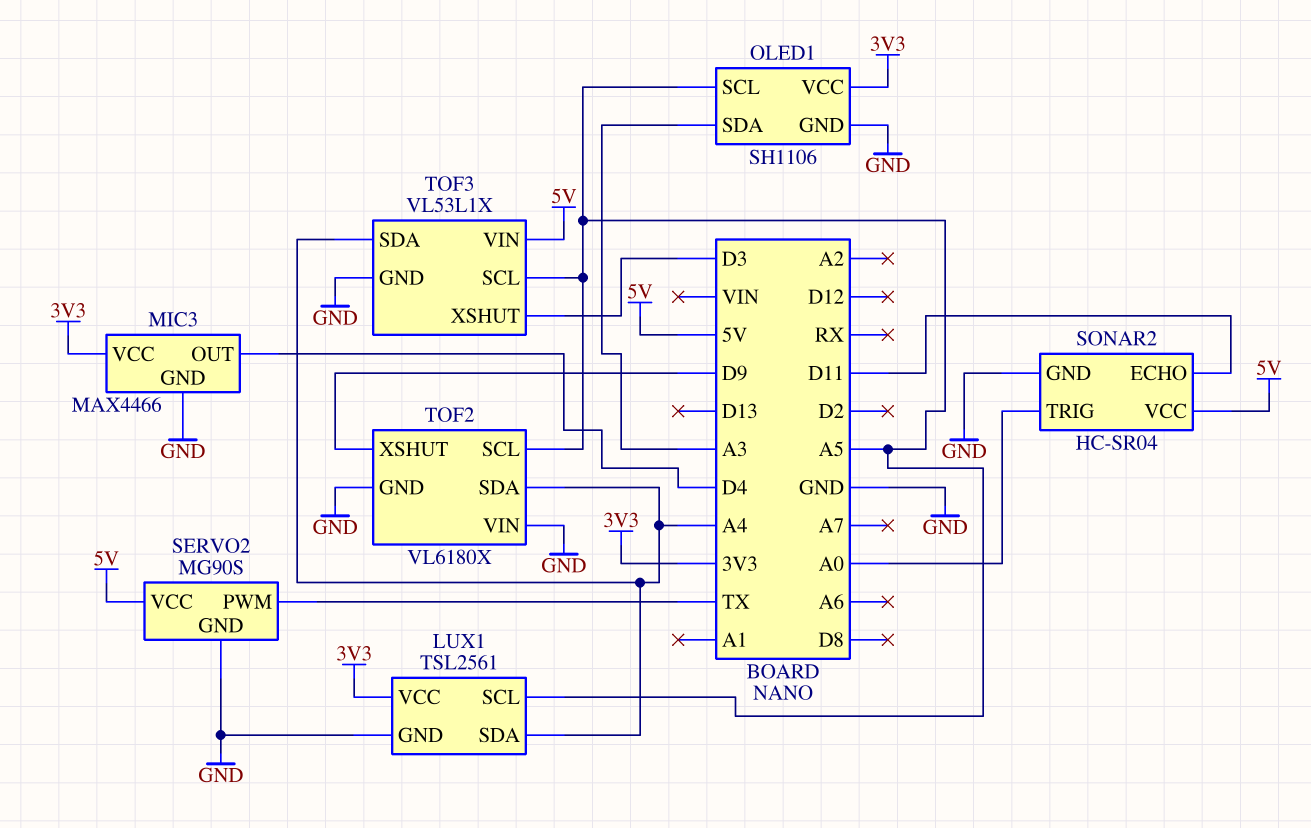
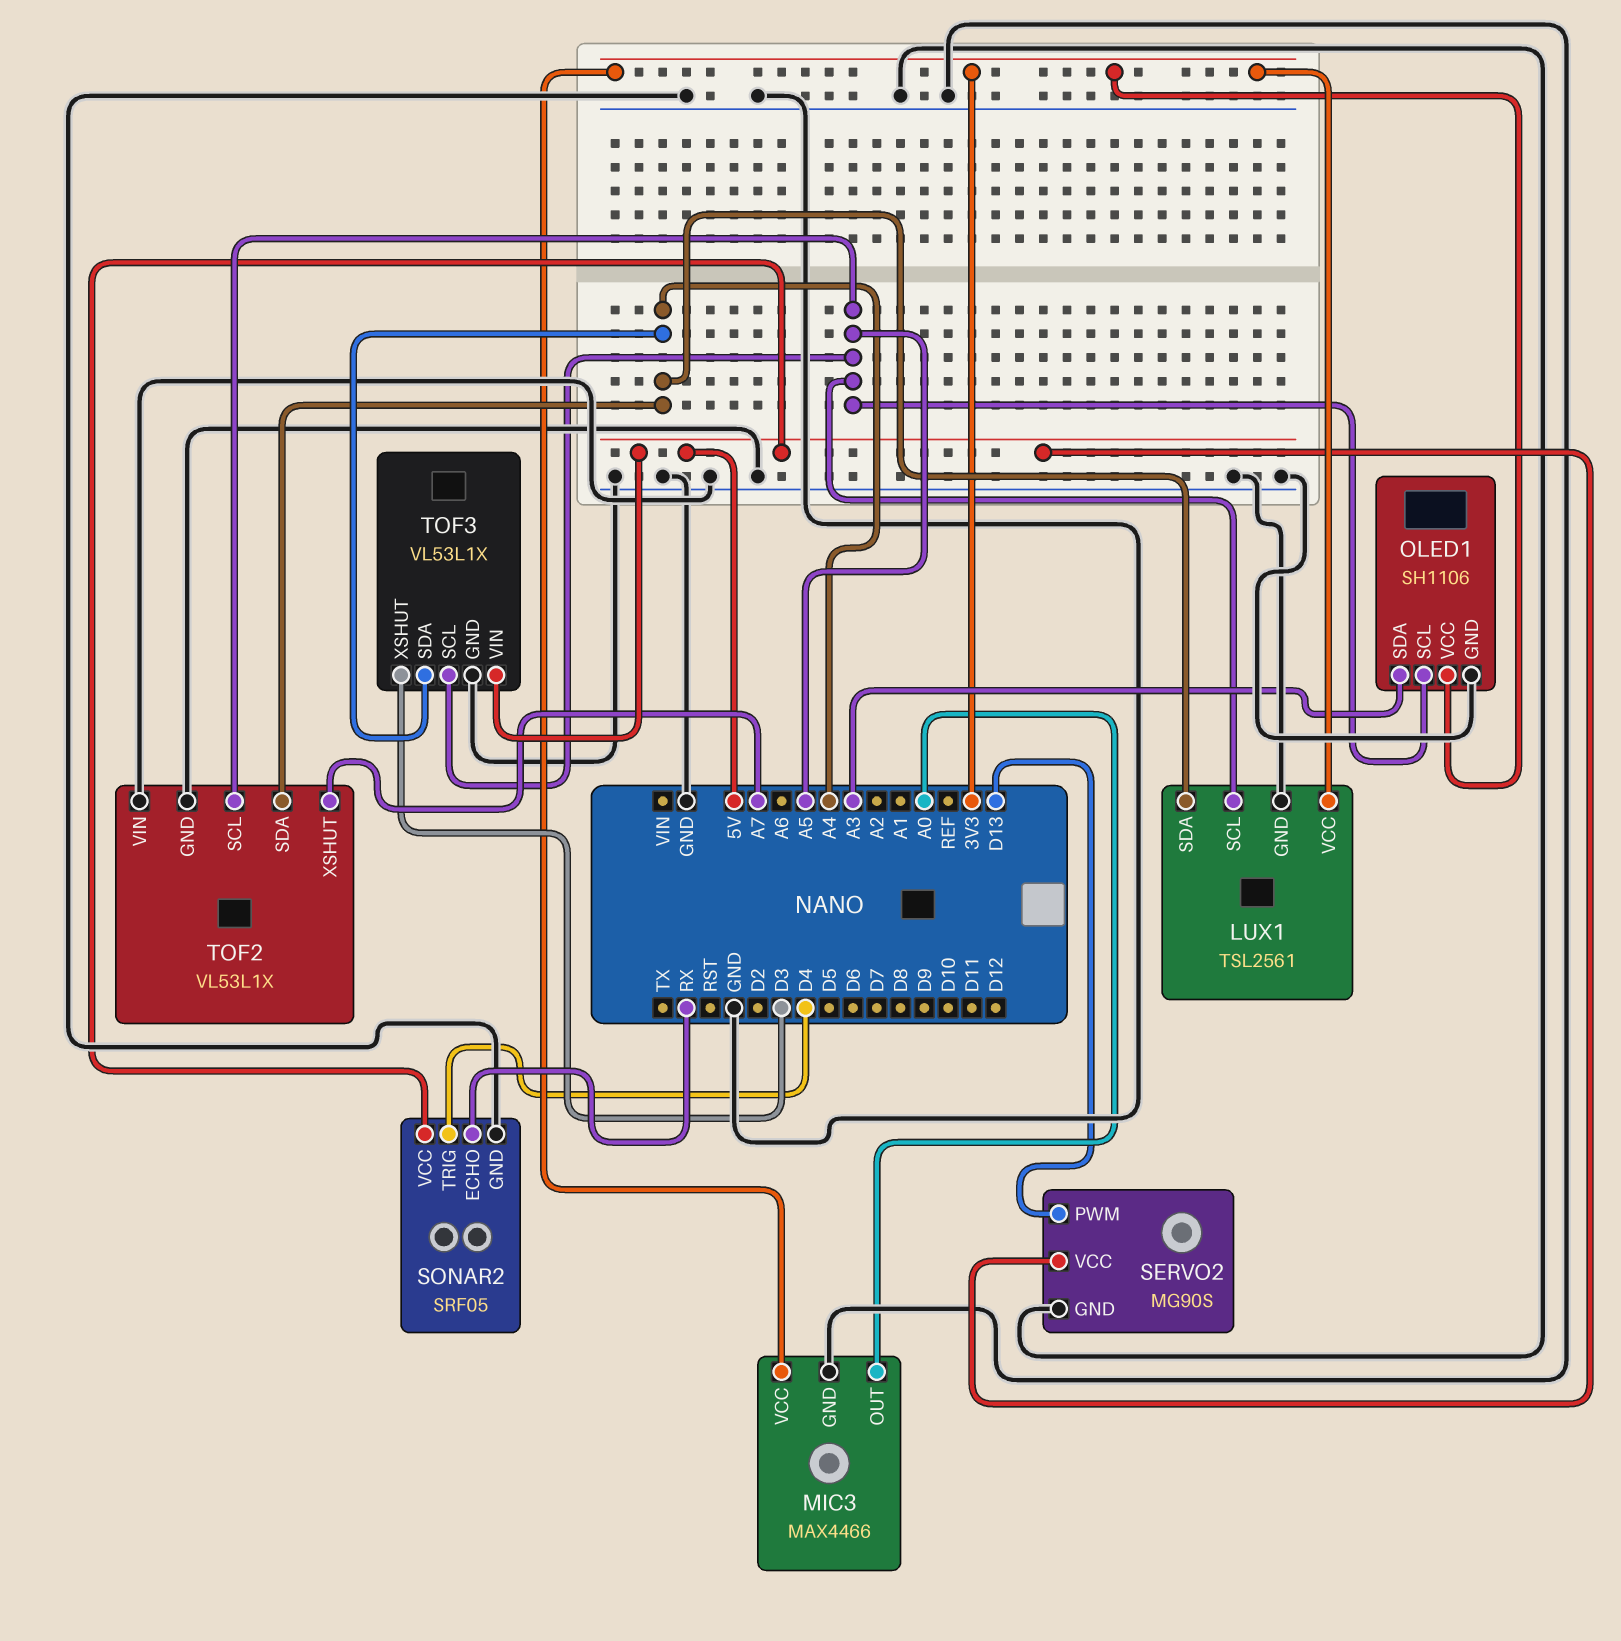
MIC3 pin OUT: D4 -> A0
SERVO2 pin PWM: TX -> D13
SONAR2: HC-SR04 -> SRF05
SONAR2 pin ECHO: D11 -> RX
SONAR2 pin TRIG: A0 -> D4
TOF2: VL6180X -> VL53L1X
TOF2 pin XSHUT: D9 -> A7

